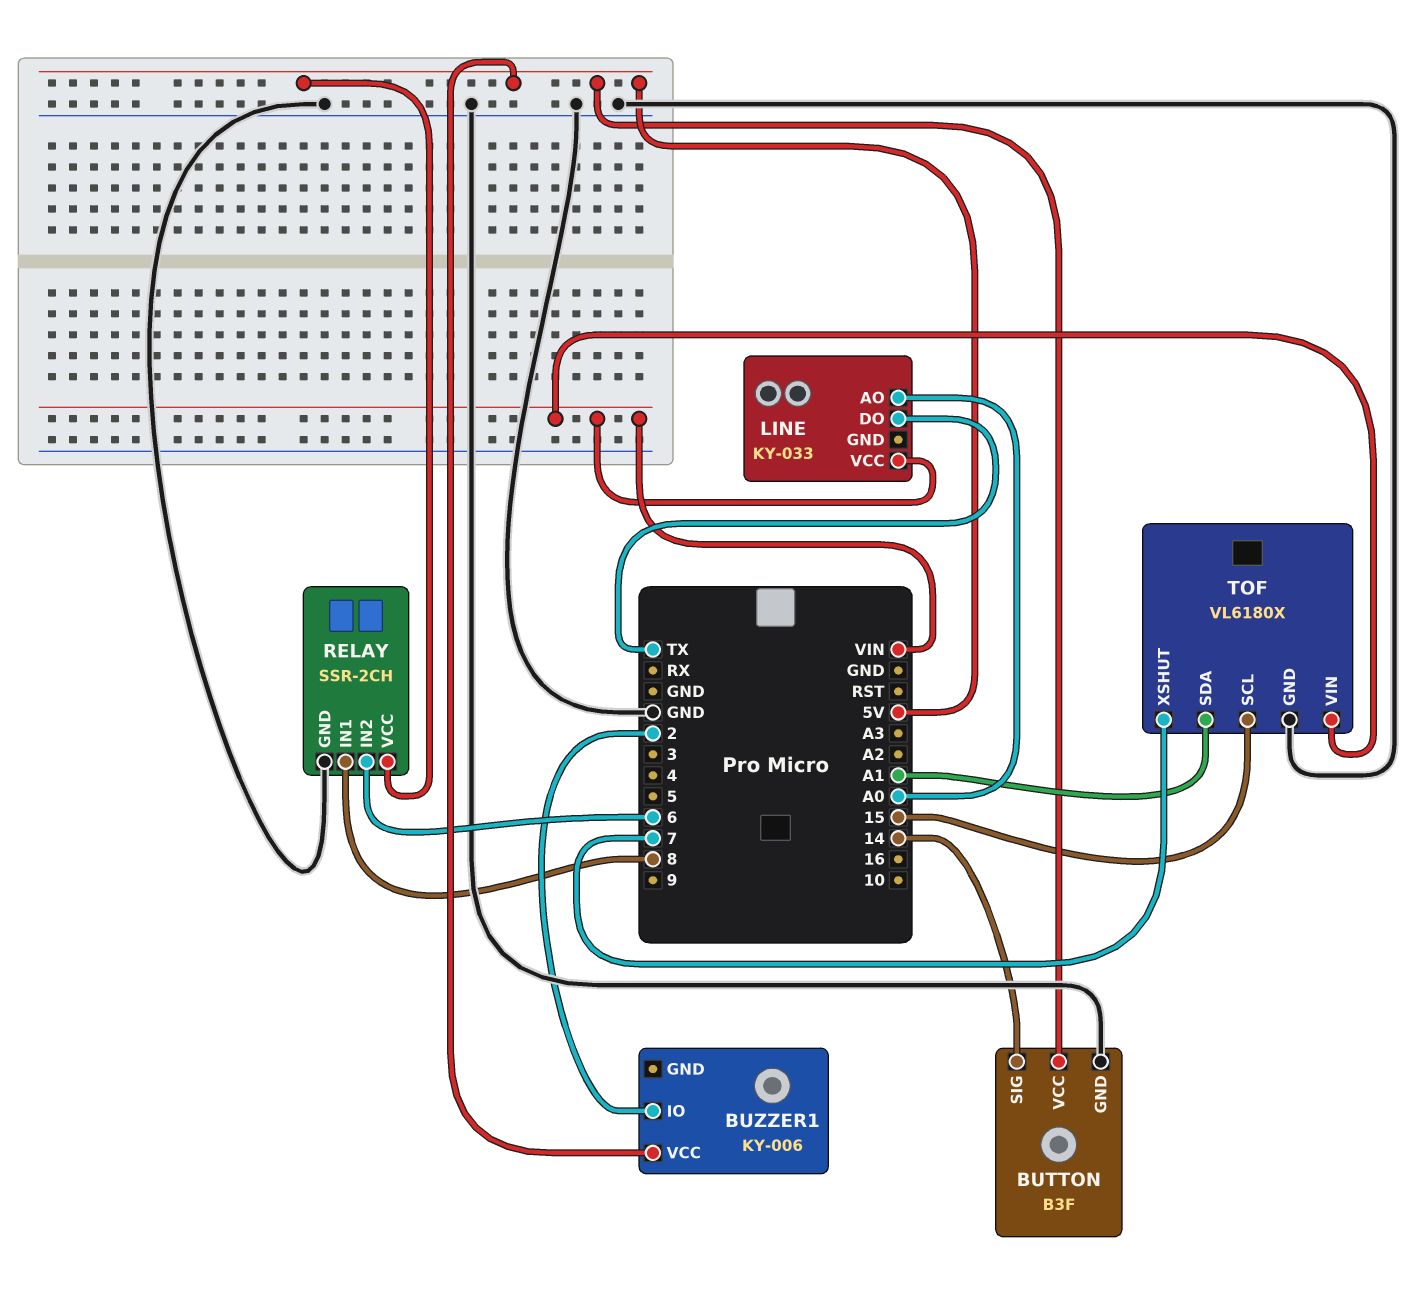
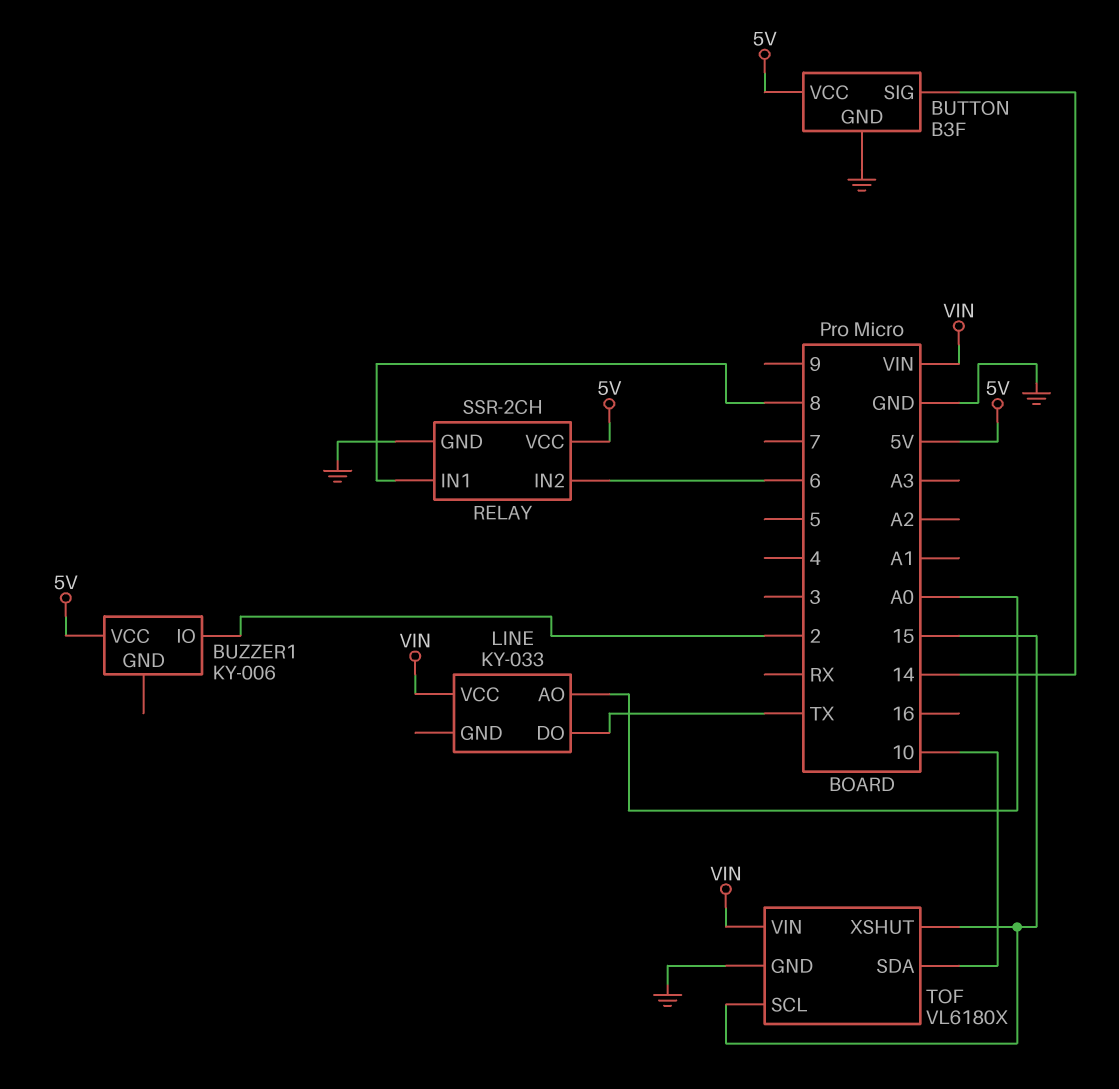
TOF pin SDA: A1 -> 10
TOF pin XSHUT: 7 -> 15

